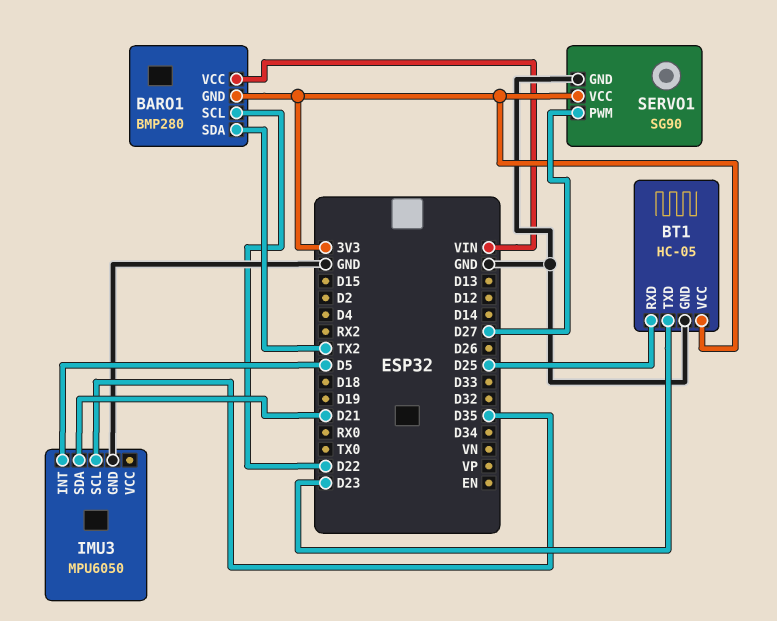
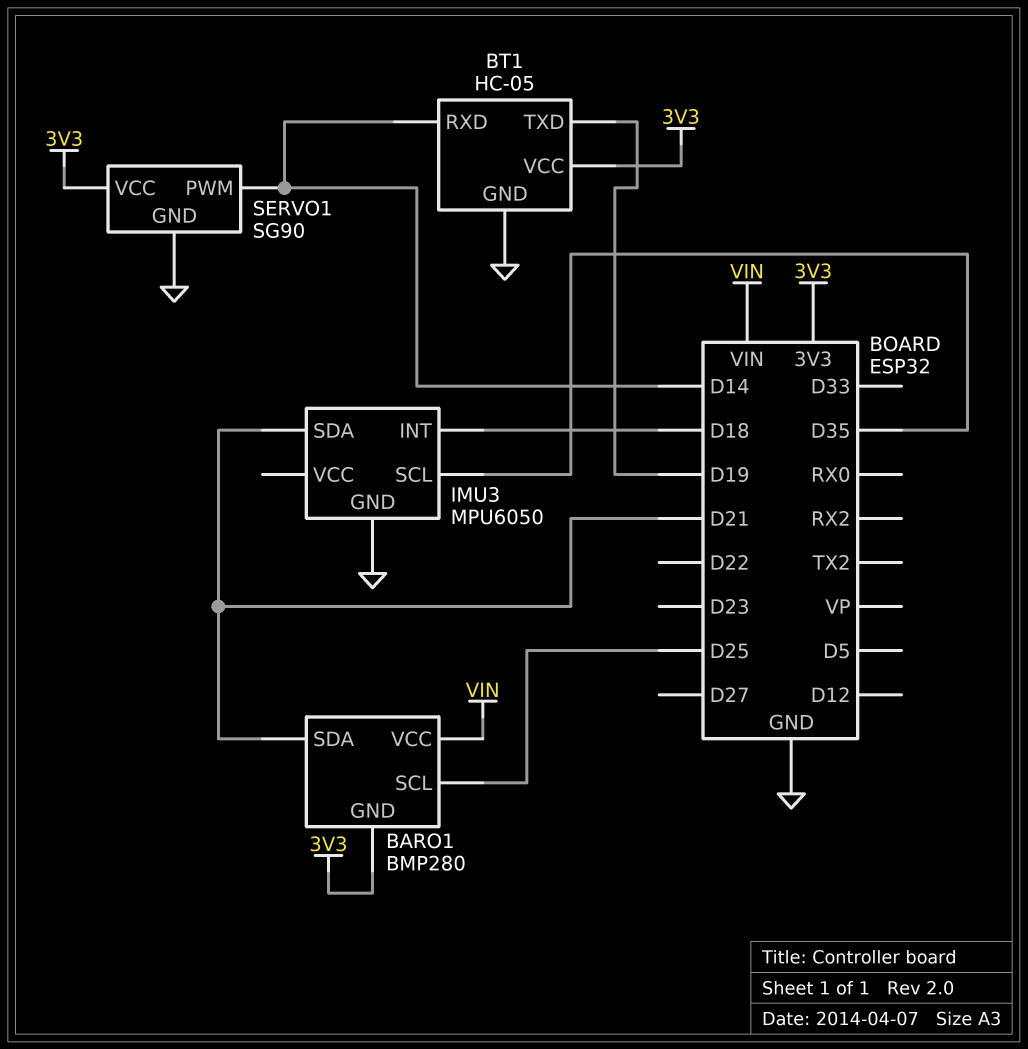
BARO1 pin SCL: D22 -> D25
BARO1 pin SDA: TX2 -> D21
BT1 pin RXD: D25 -> D14
BT1 pin TXD: D23 -> D19
IMU3 pin INT: D5 -> D18
SERVO1 pin PWM: D27 -> D14

